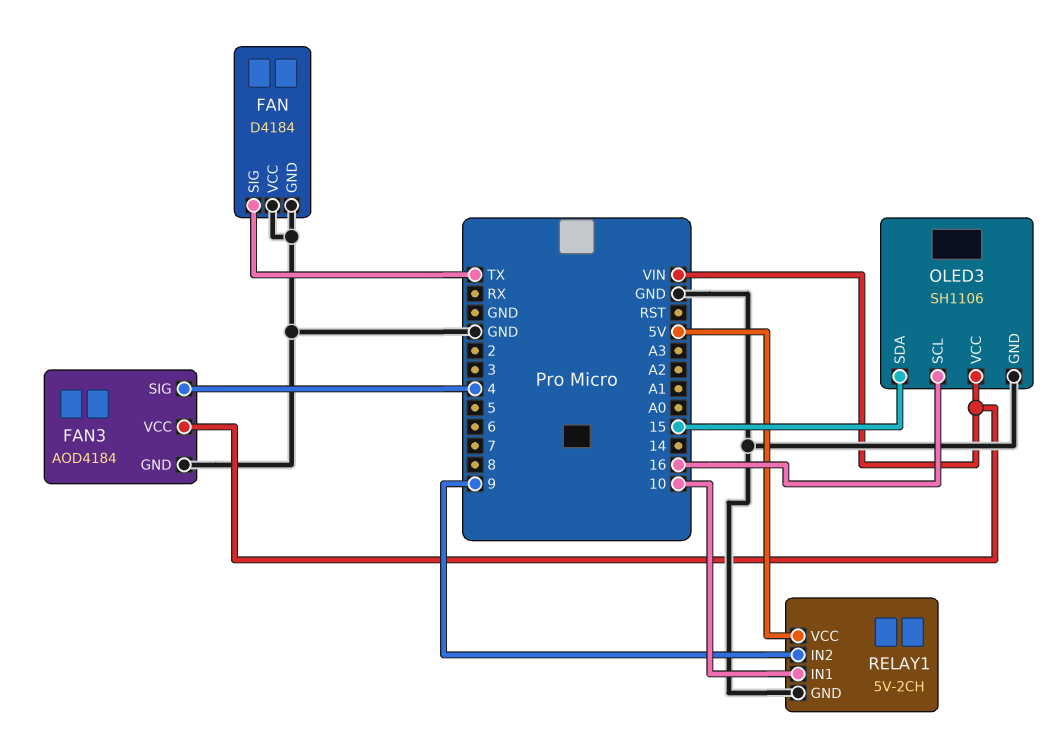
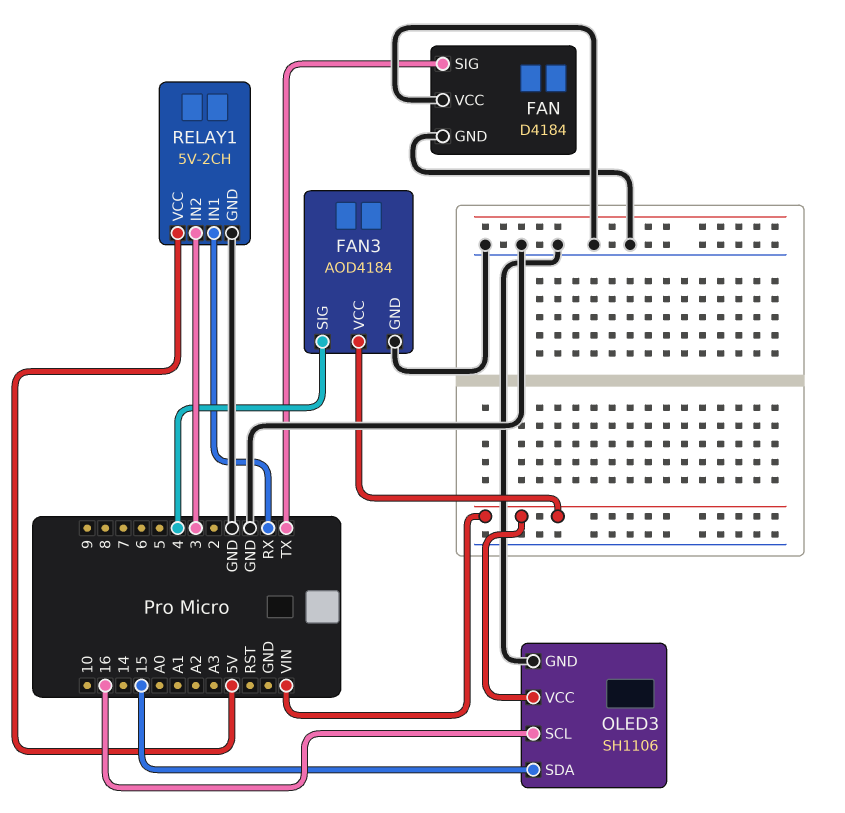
RELAY1 pin IN1: 10 -> RX
RELAY1 pin IN2: 9 -> 3

